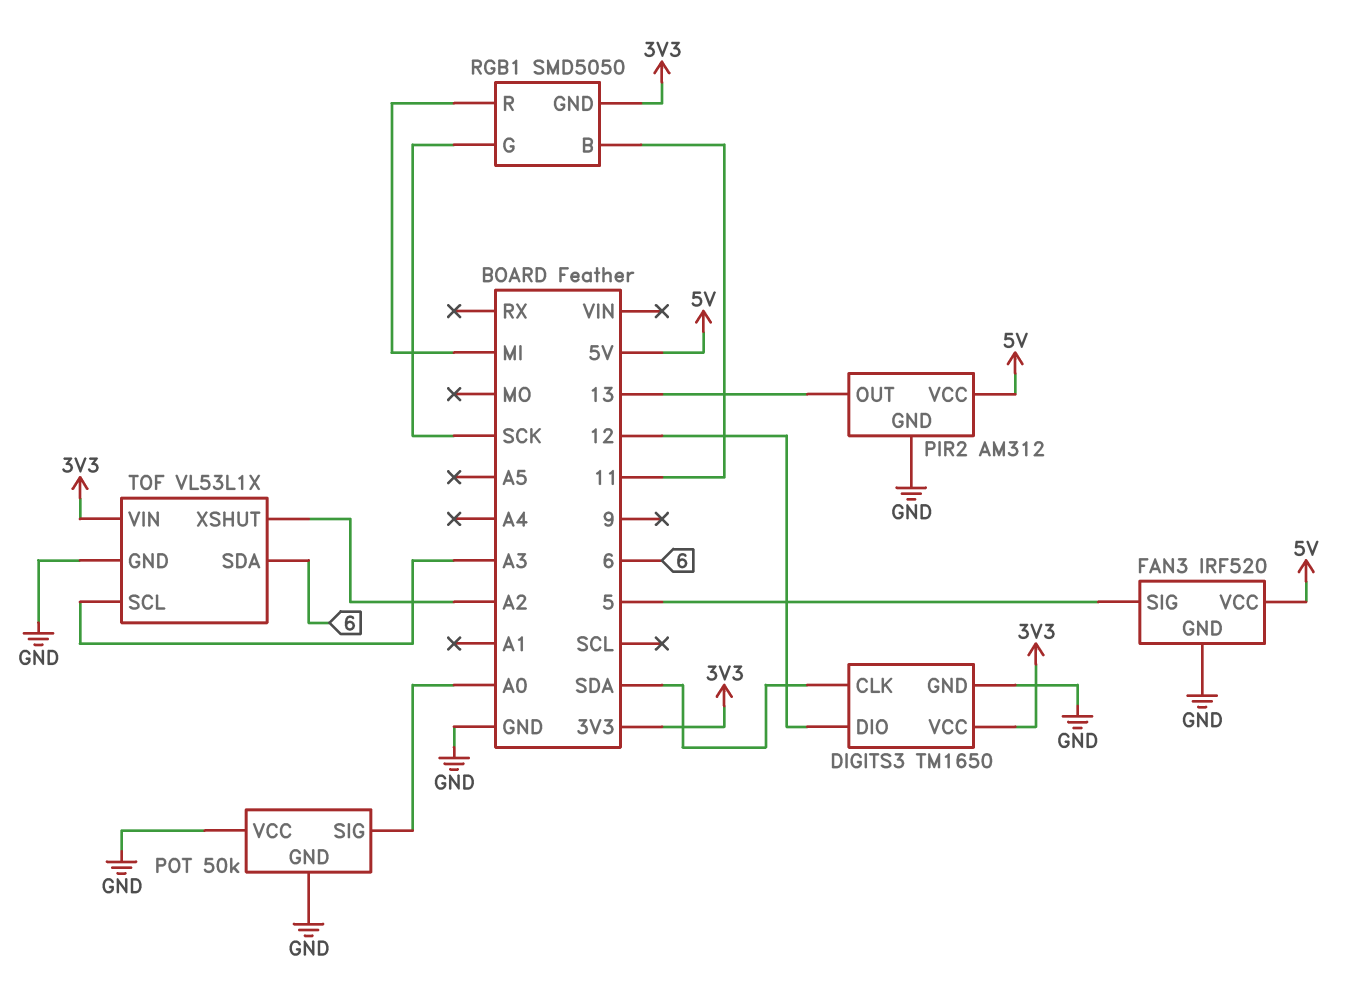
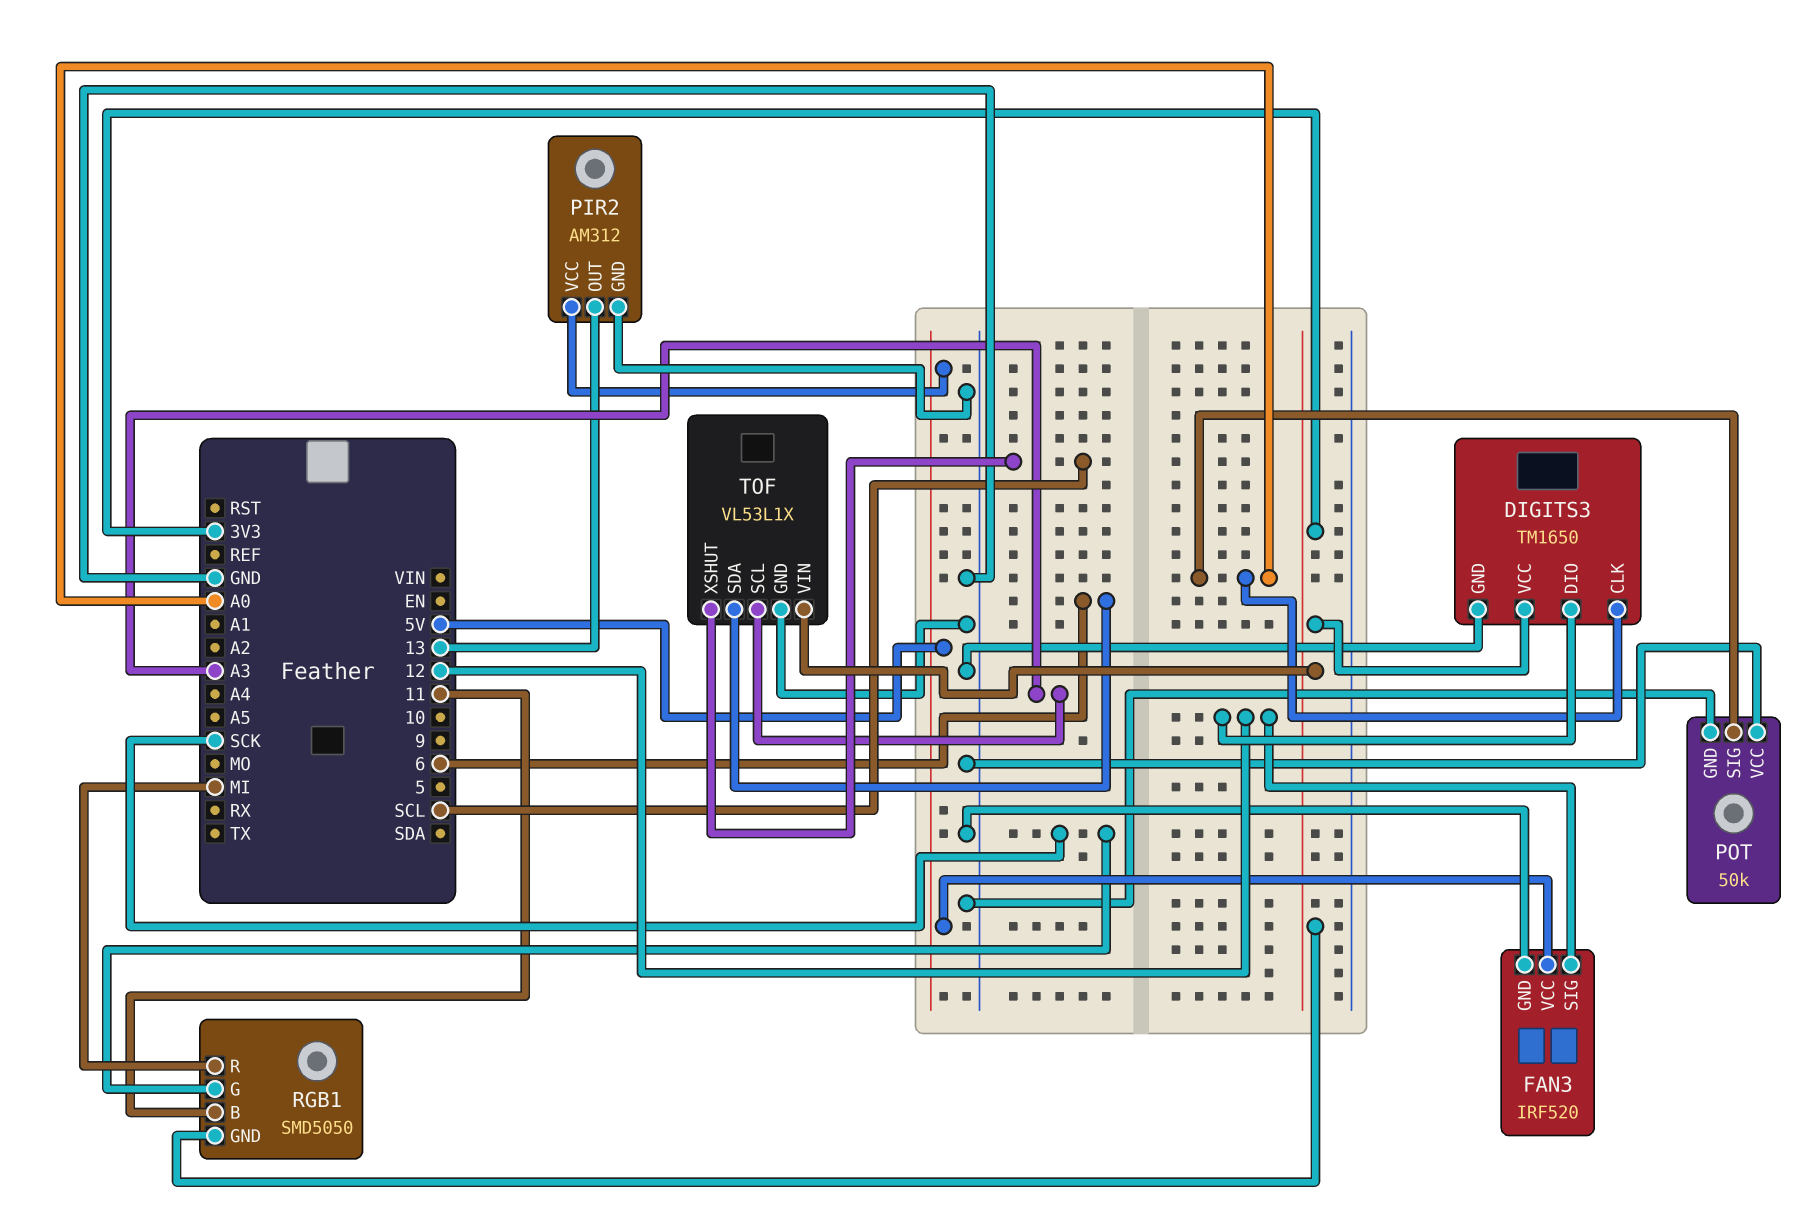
DIGITS3 pin CLK: SDA -> A0
FAN3 pin SIG: 5 -> 12
TOF pin XSHUT: A2 -> SCL

